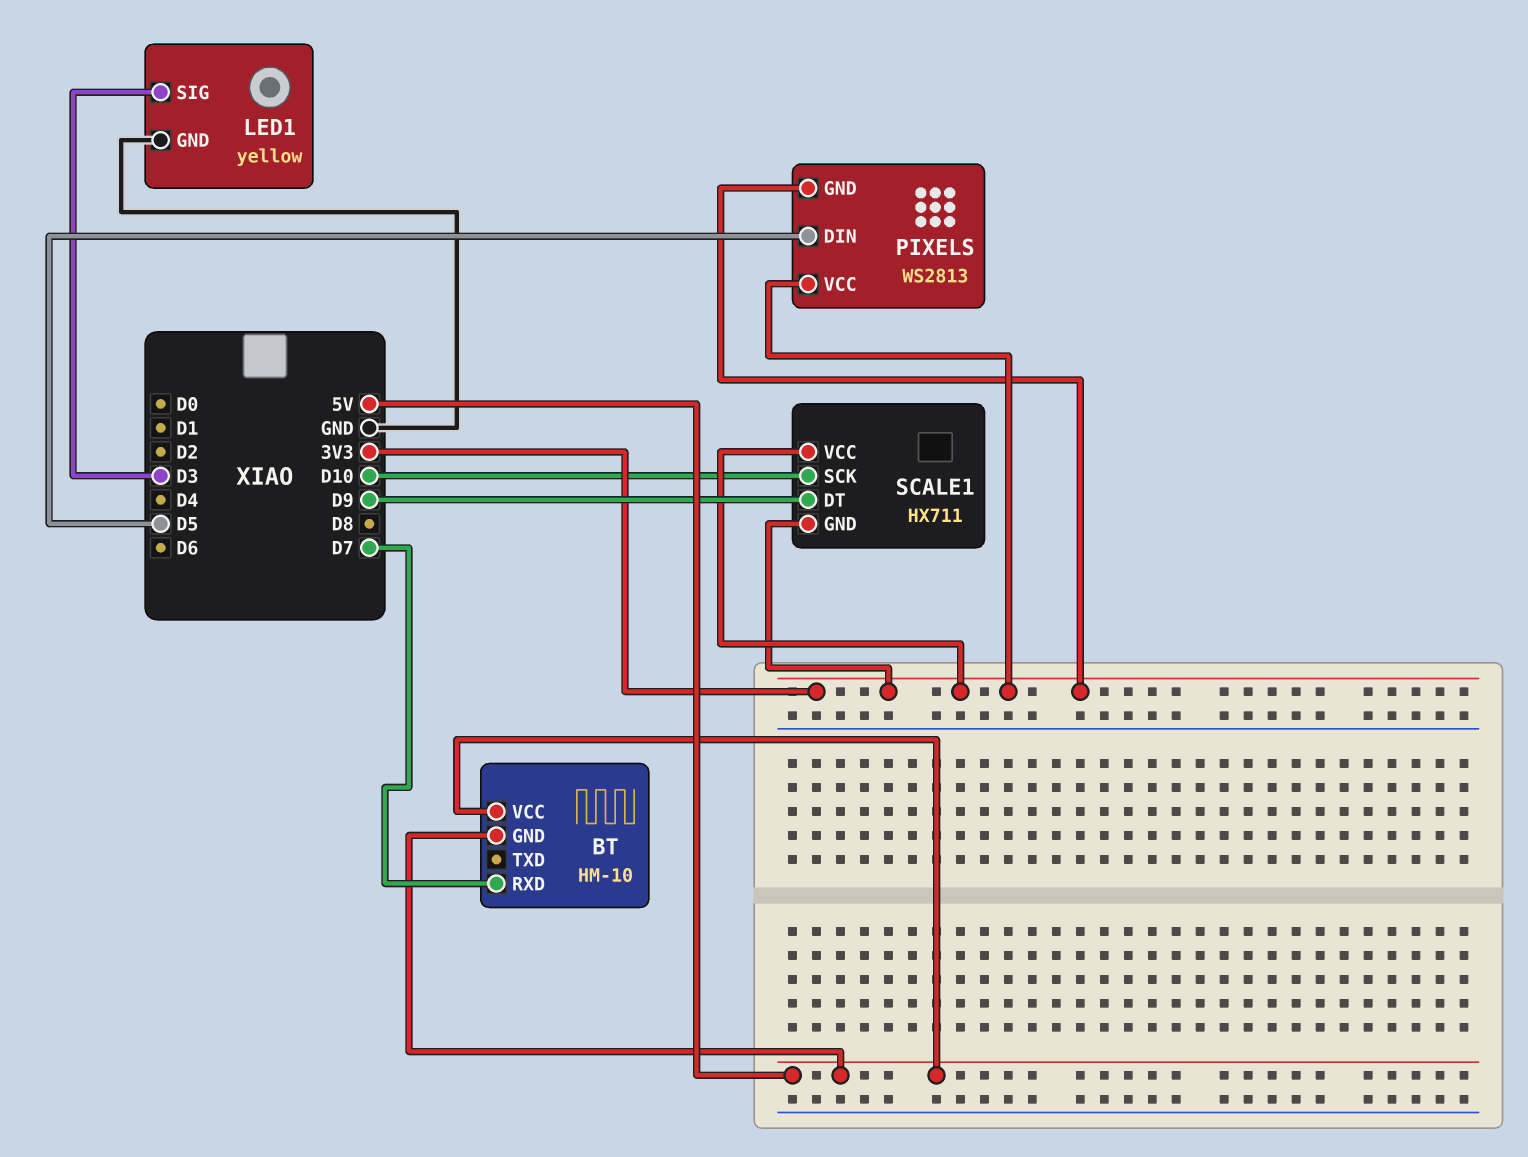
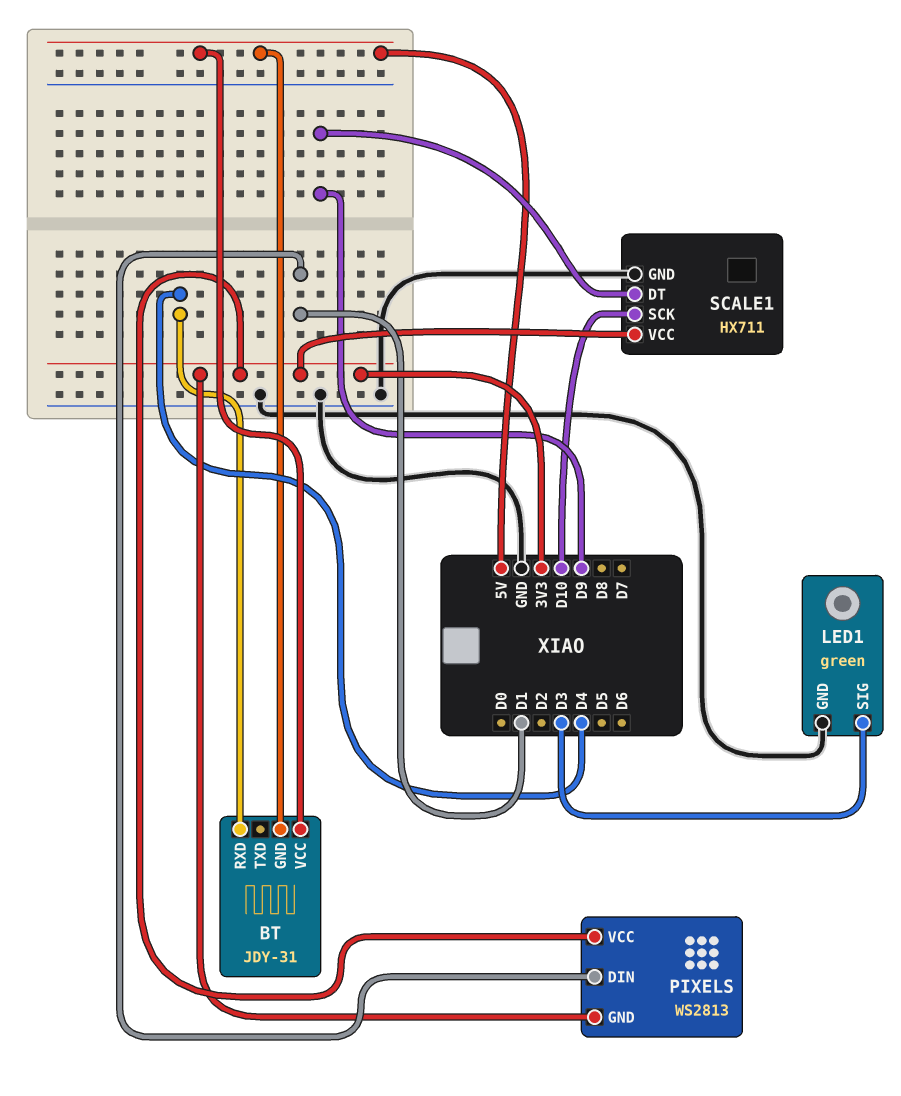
BT: HM-10 -> JDY-31
BT pin RXD: D7 -> D4
LED1: yellow -> green
PIXELS pin DIN: D5 -> D1
SCALE1 pin GND: 3V3 -> GND

